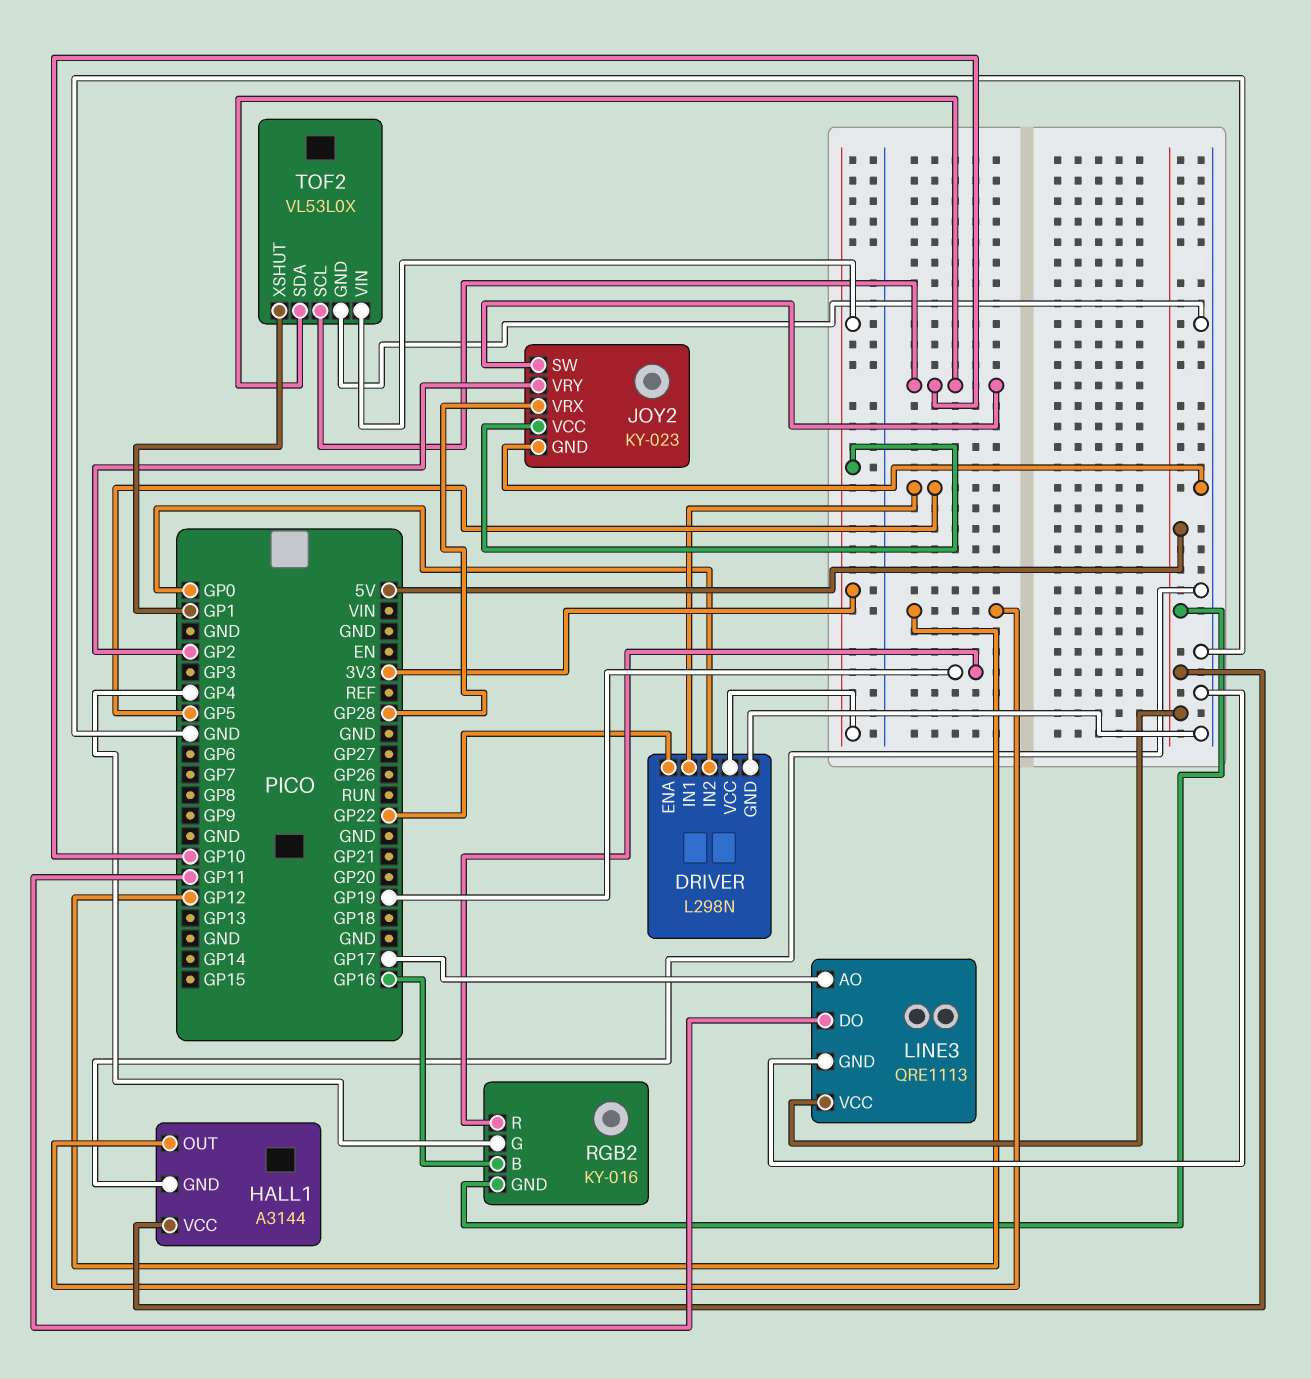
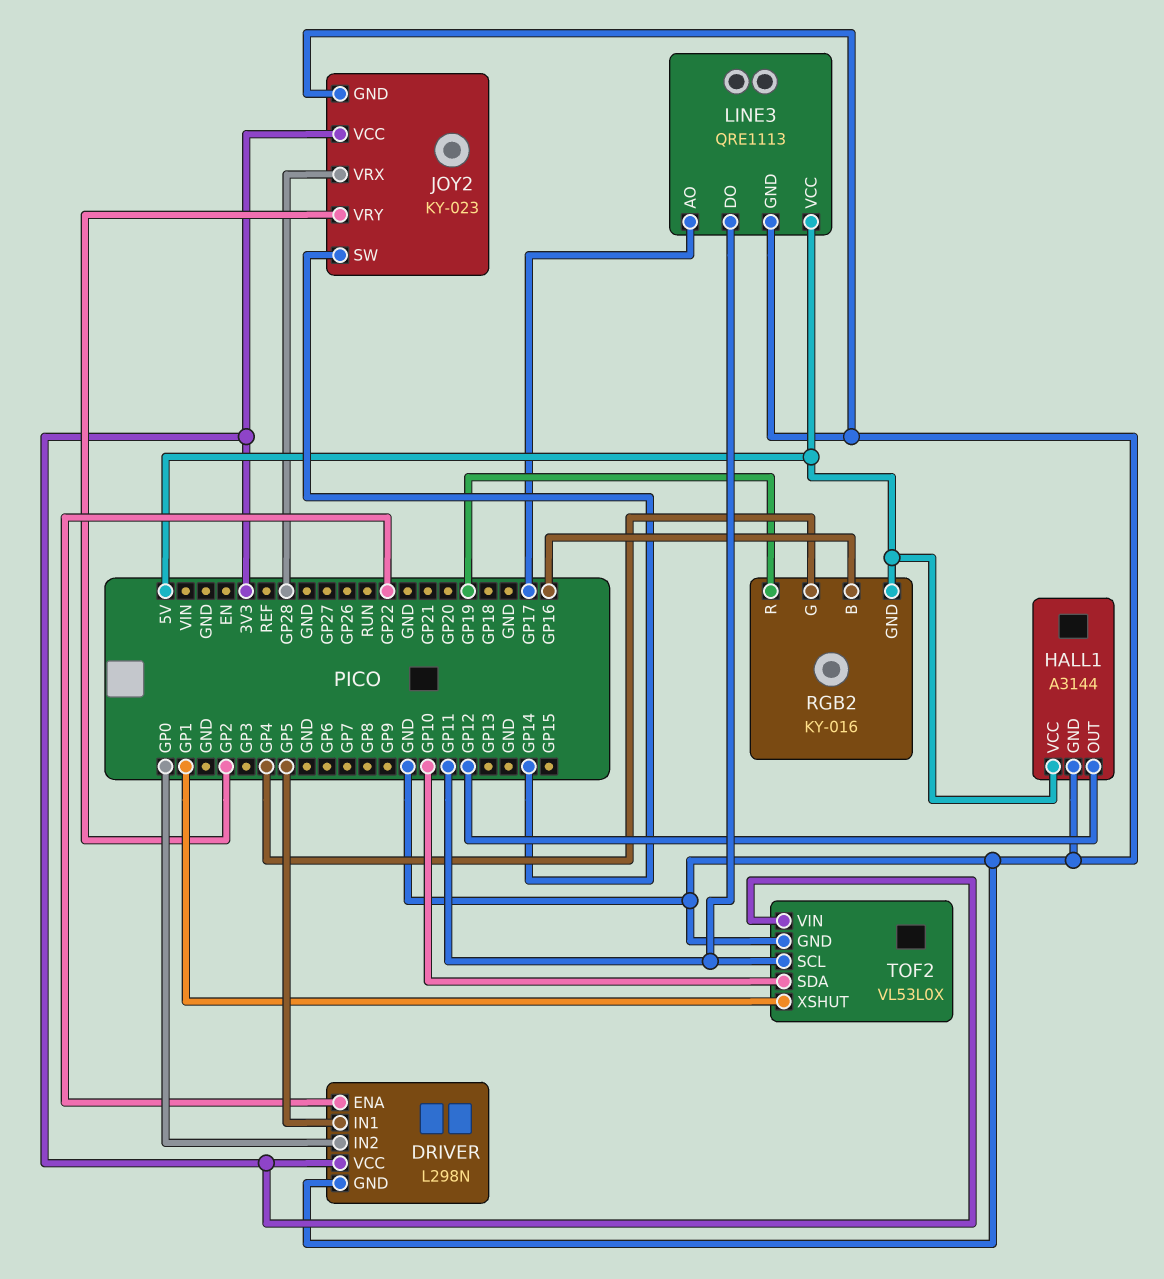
JOY2 pin SW: GP10 -> GP14
TOF2 pin SCL: GP10 -> GP11

